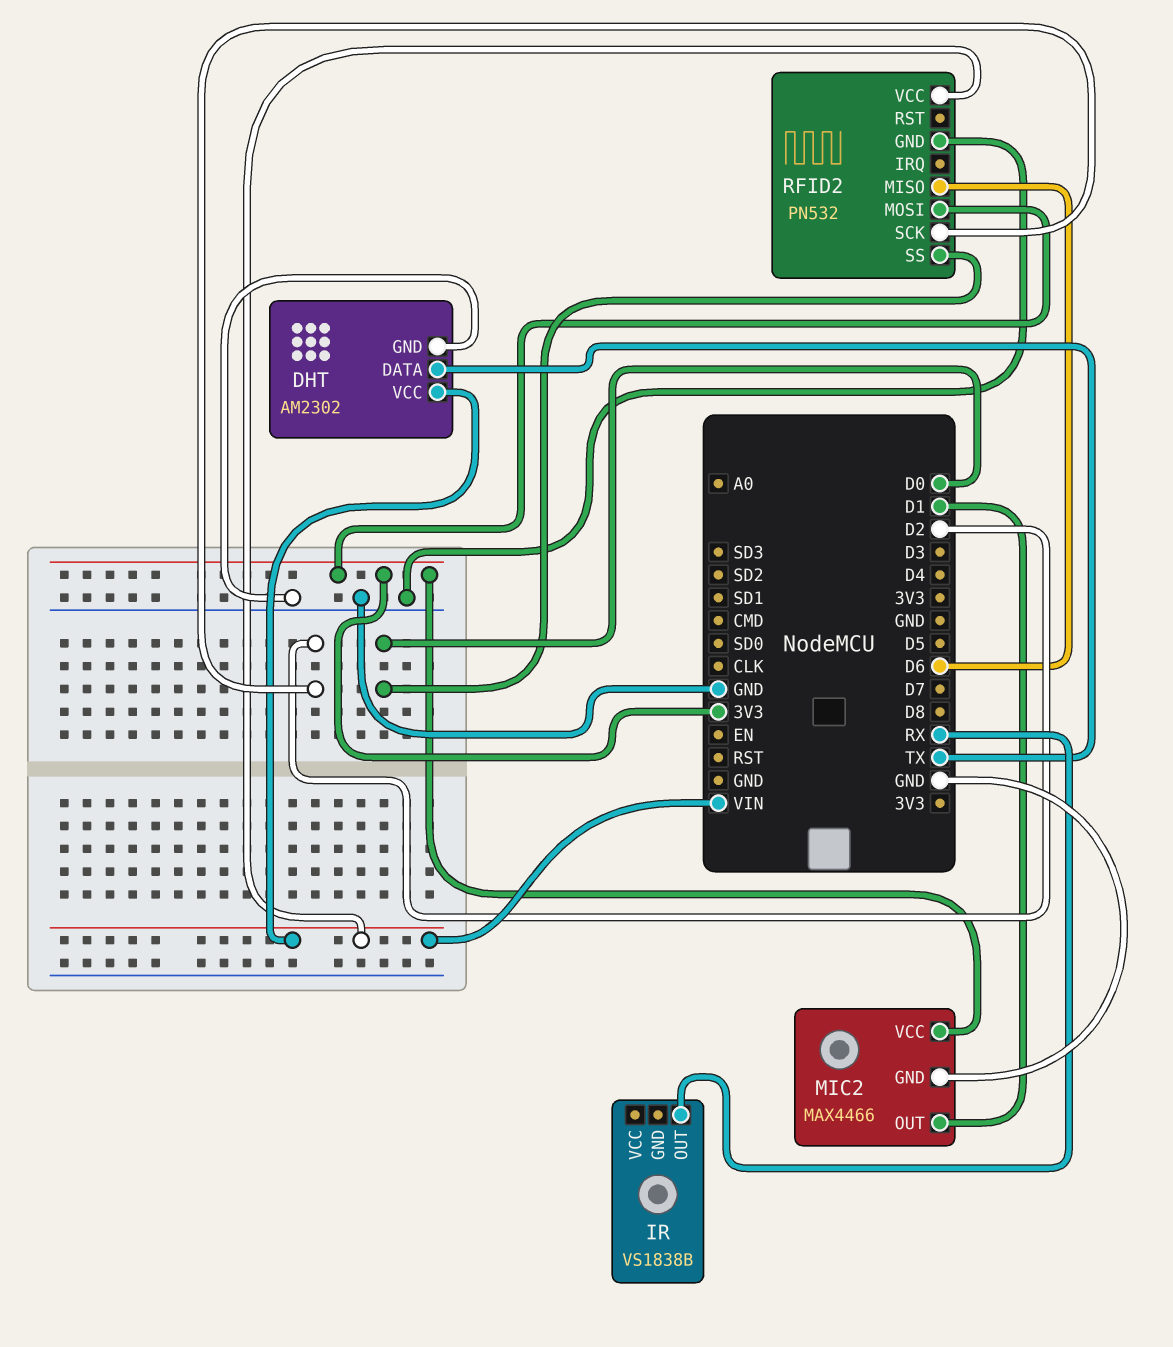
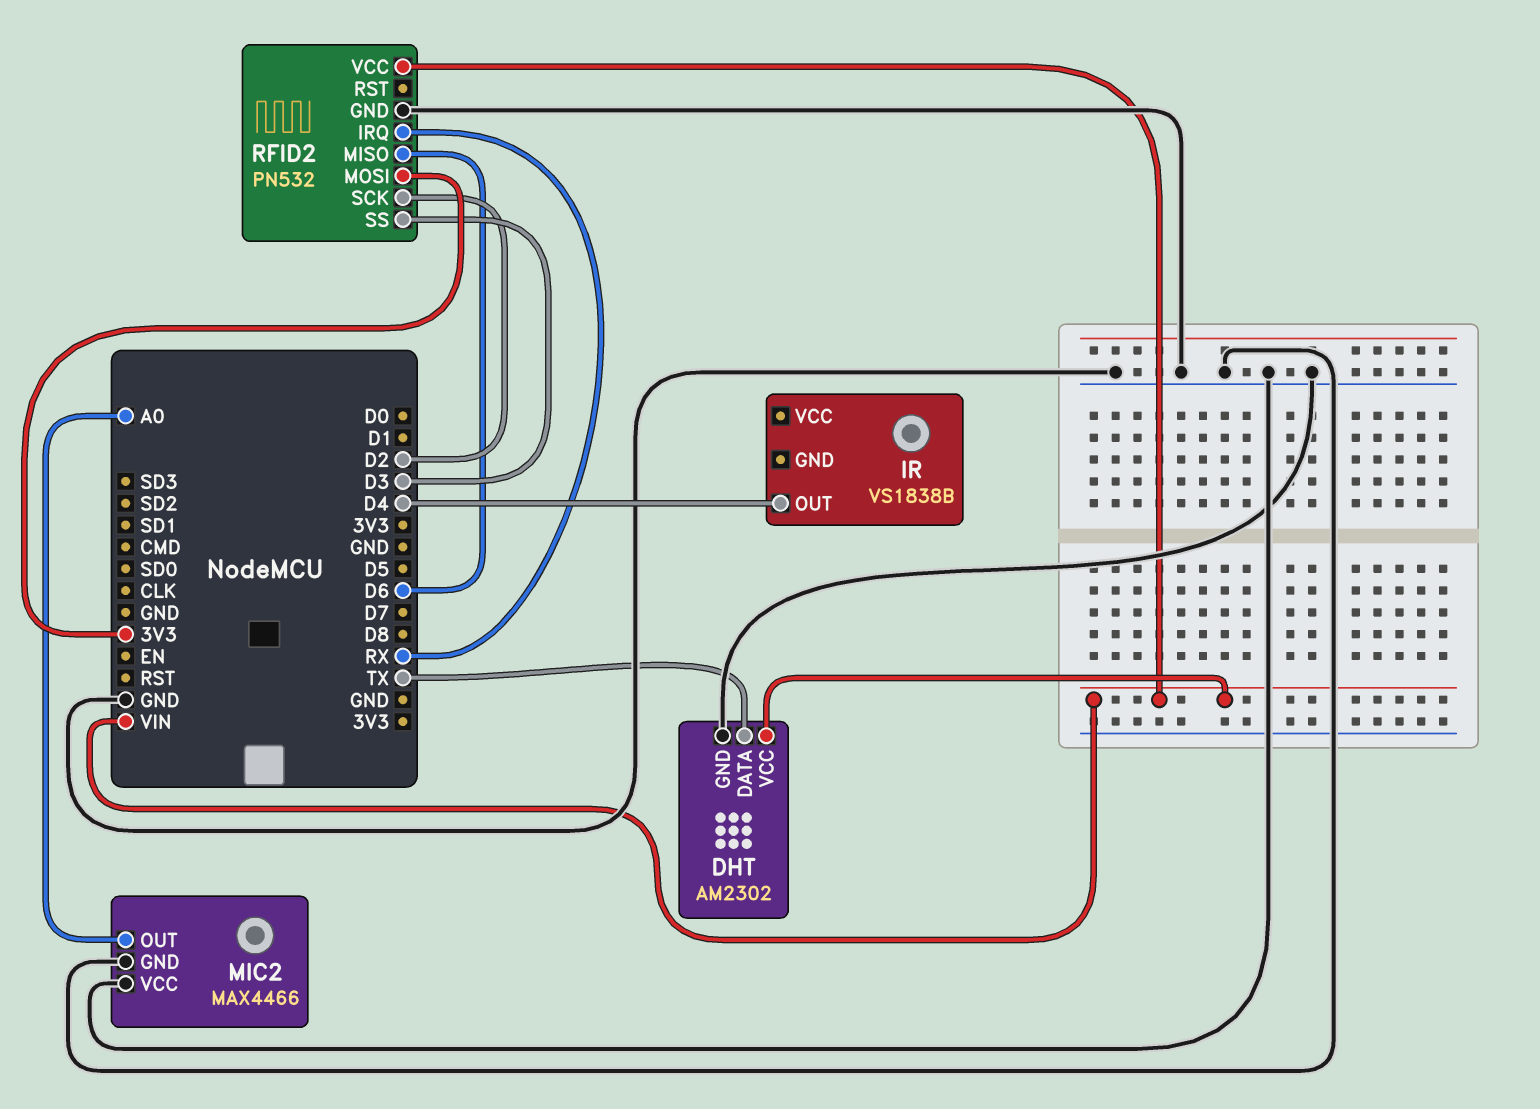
IR pin OUT: RX -> D4
MIC2 pin OUT: D1 -> A0
MIC2 pin VCC: 3V3 -> GND
RFID2 pin IRQ: none -> RX
RFID2 pin SS: D0 -> D3

